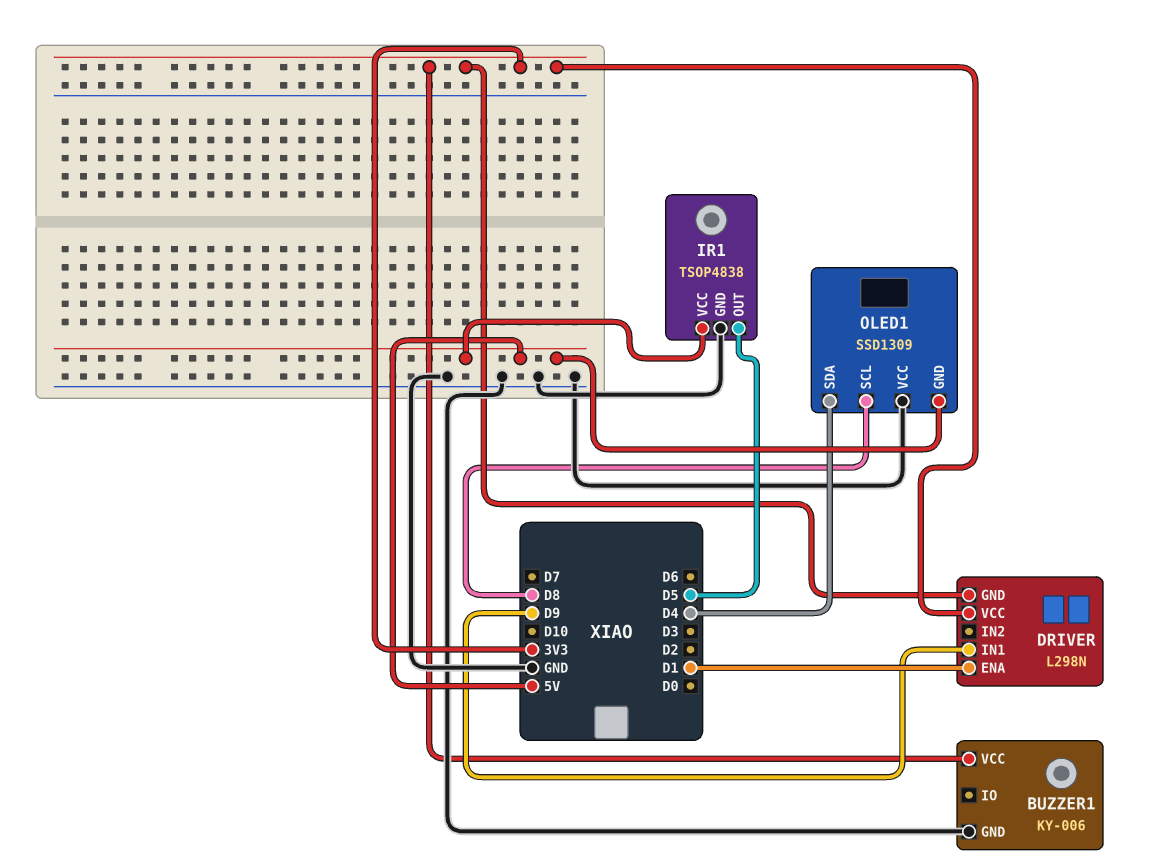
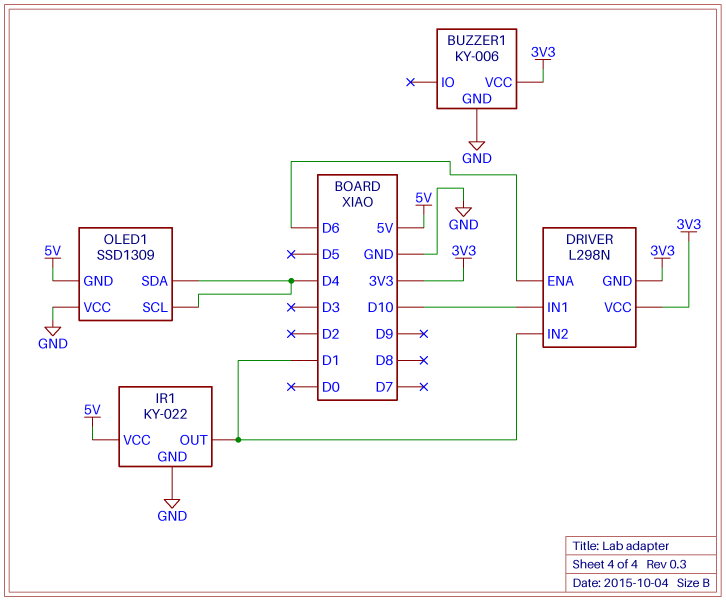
DRIVER pin ENA: D1 -> D6
DRIVER pin IN1: D9 -> D10
DRIVER pin IN2: none -> D1
IR1: TSOP4838 -> KY-022
IR1 pin OUT: D5 -> D1
OLED1 pin SCL: D8 -> D4

